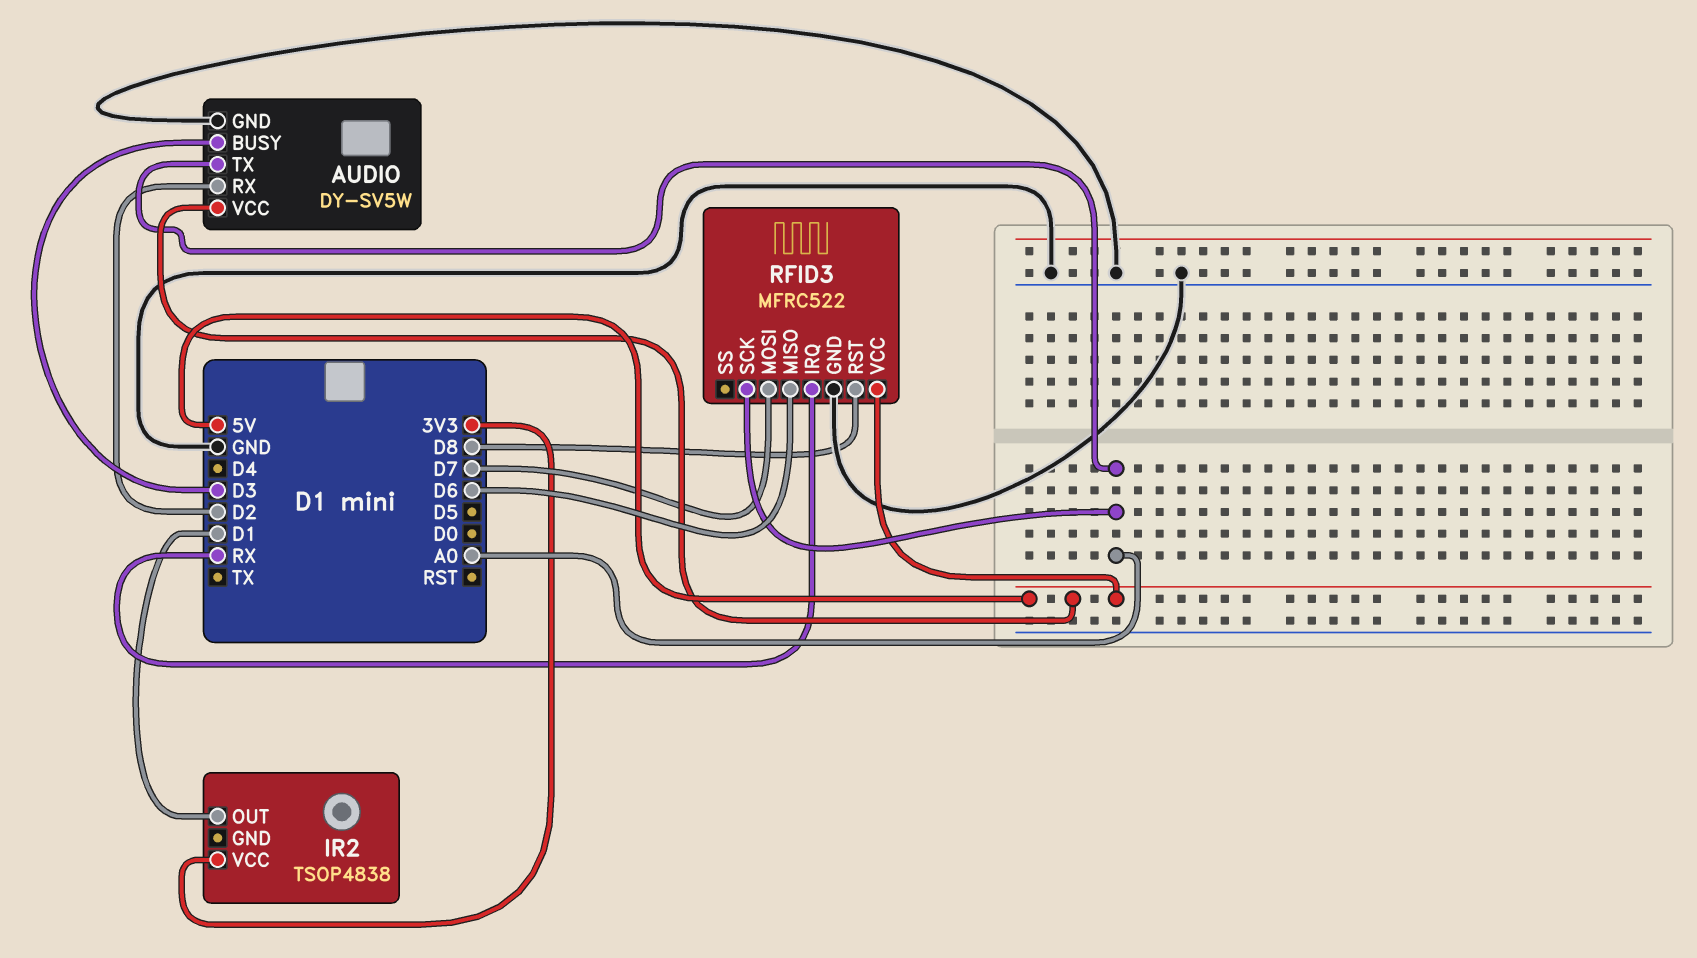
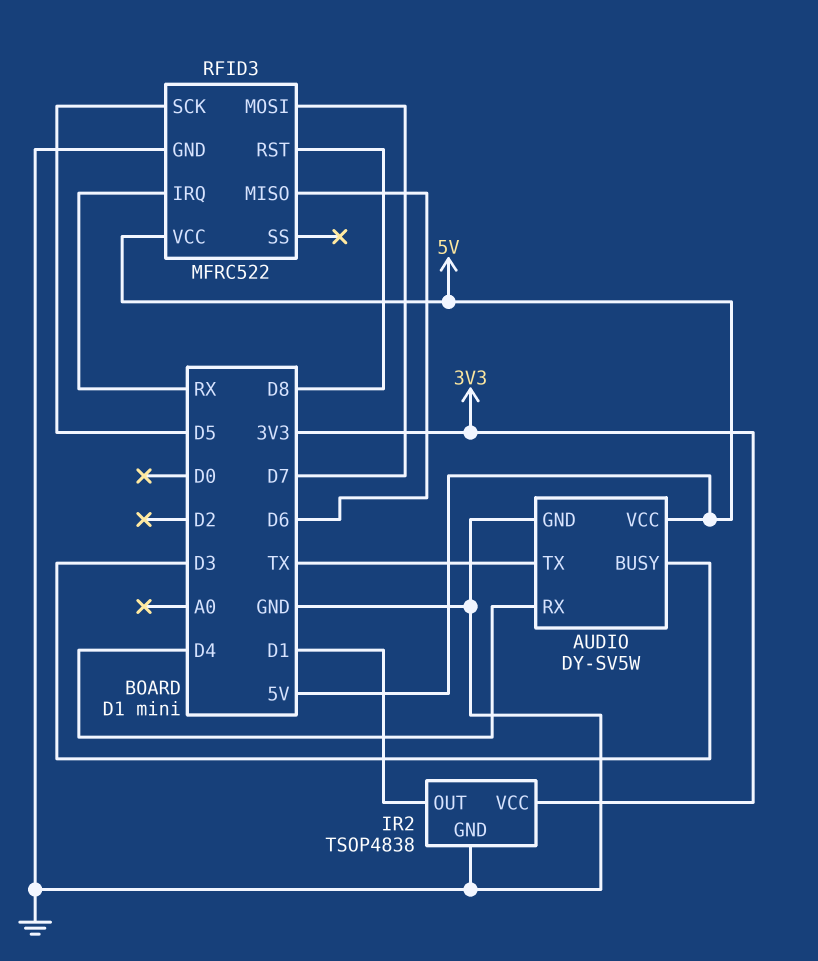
AUDIO pin RX: D2 -> D4
AUDIO pin TX: A0 -> TX
IR2 pin GND: none -> GND
RFID3 pin SCK: A0 -> D5

